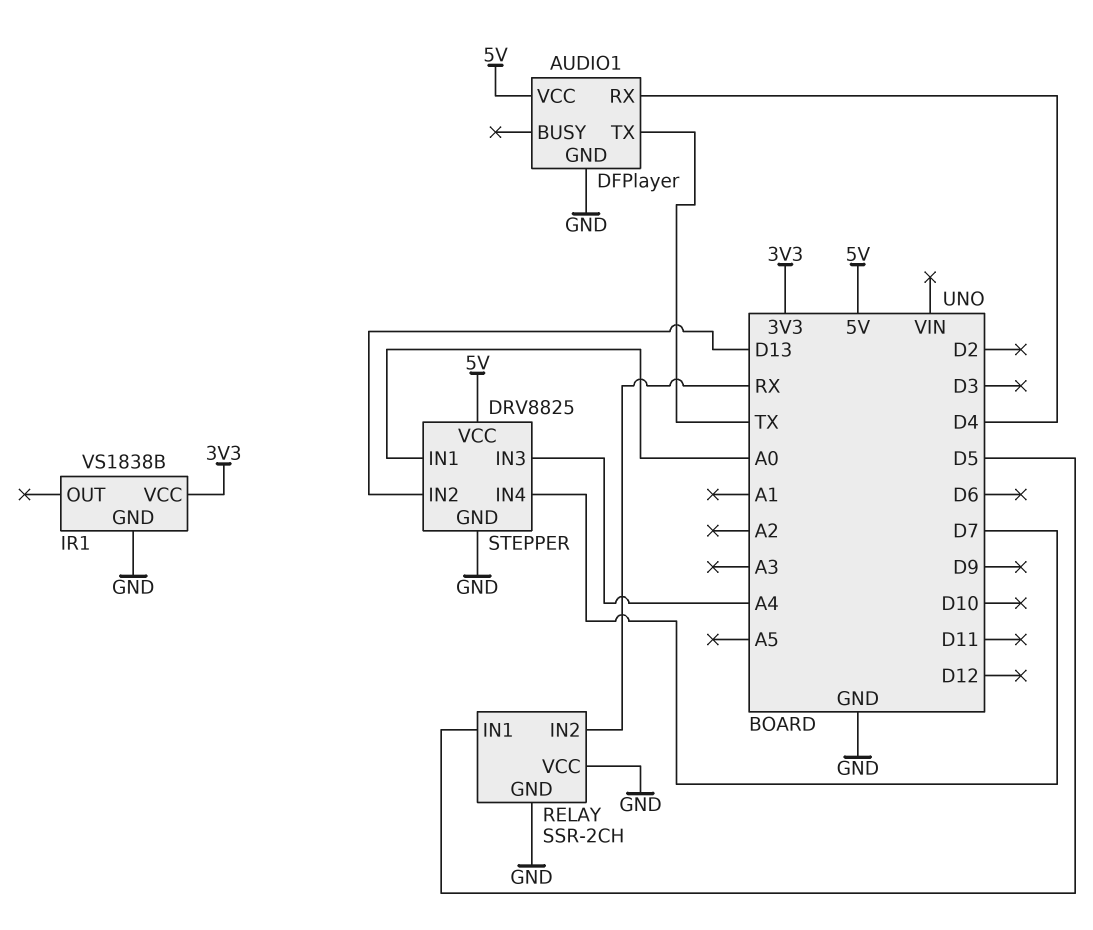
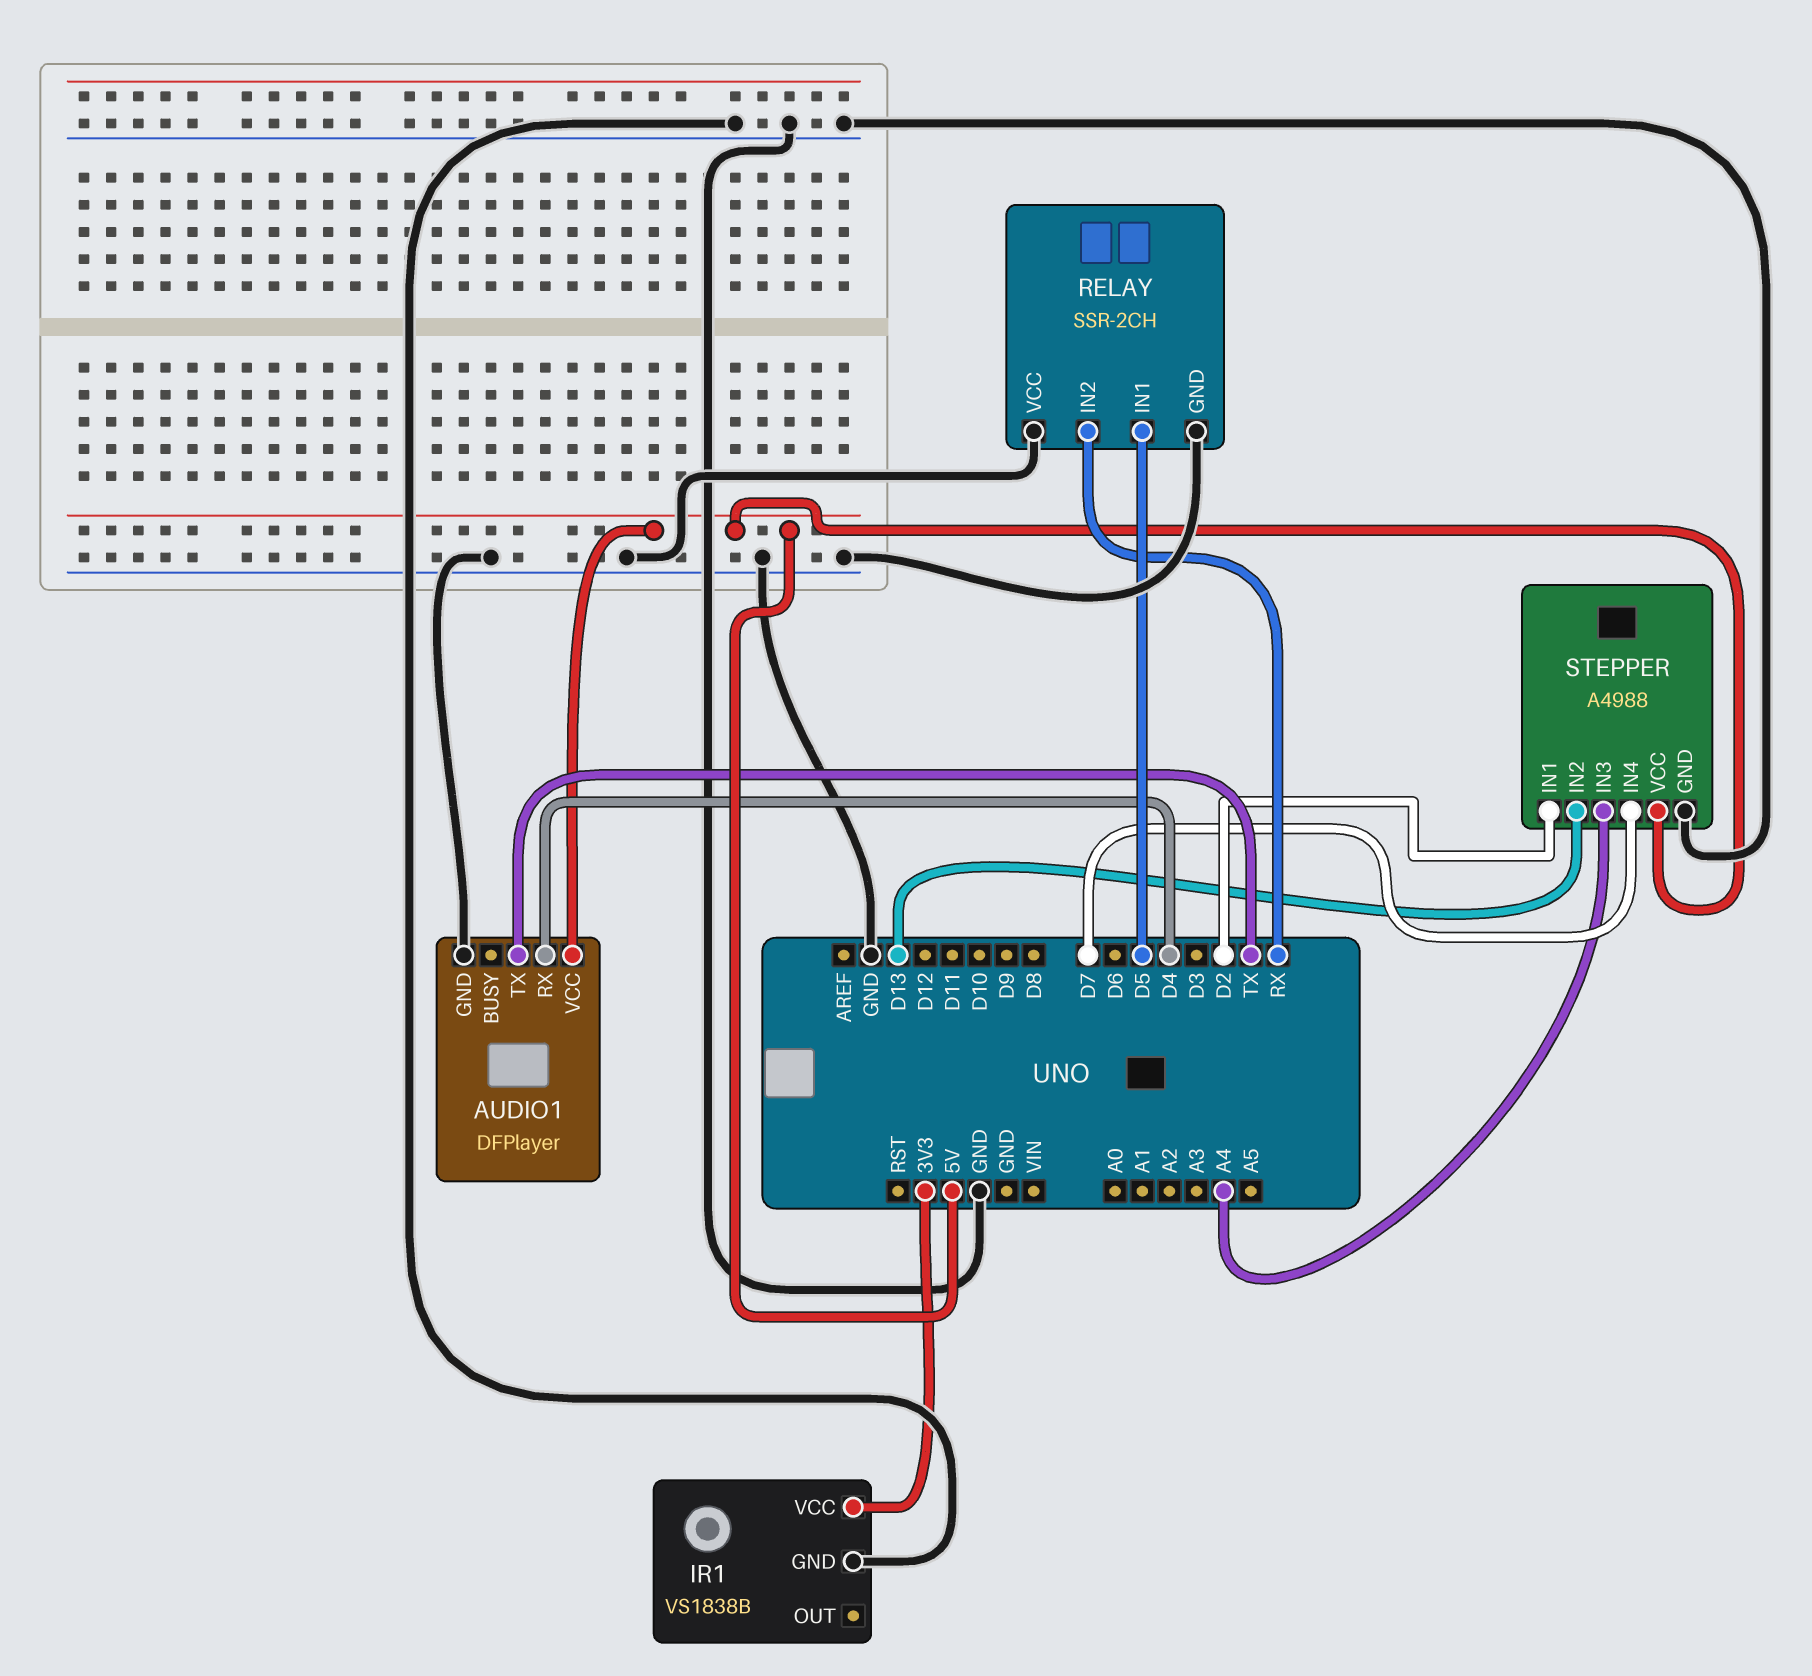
STEPPER: DRV8825 -> A4988
STEPPER pin IN1: A0 -> D2

